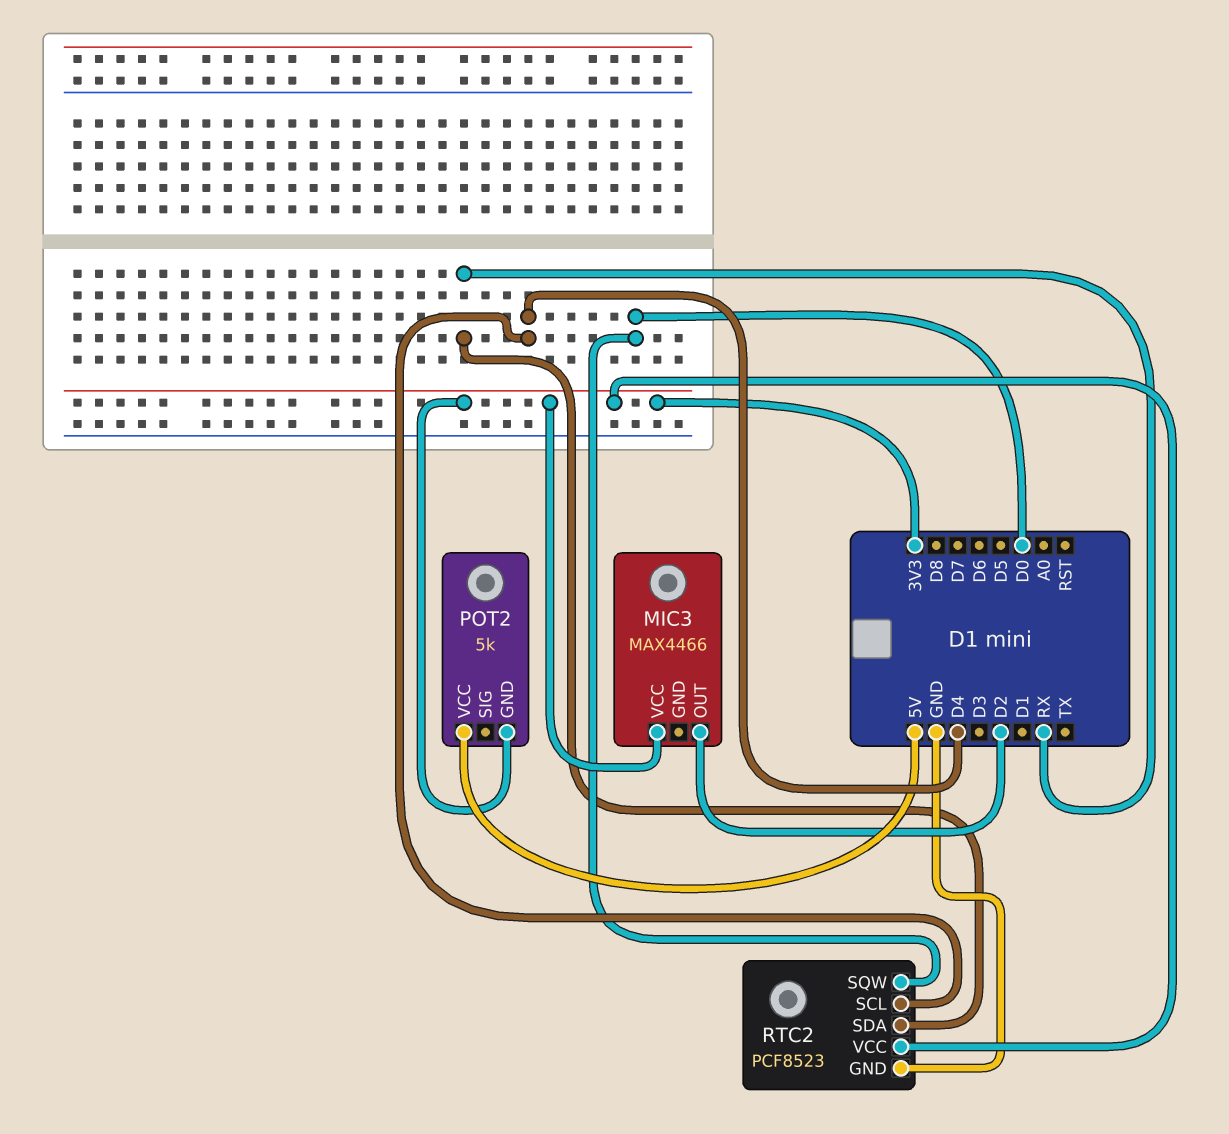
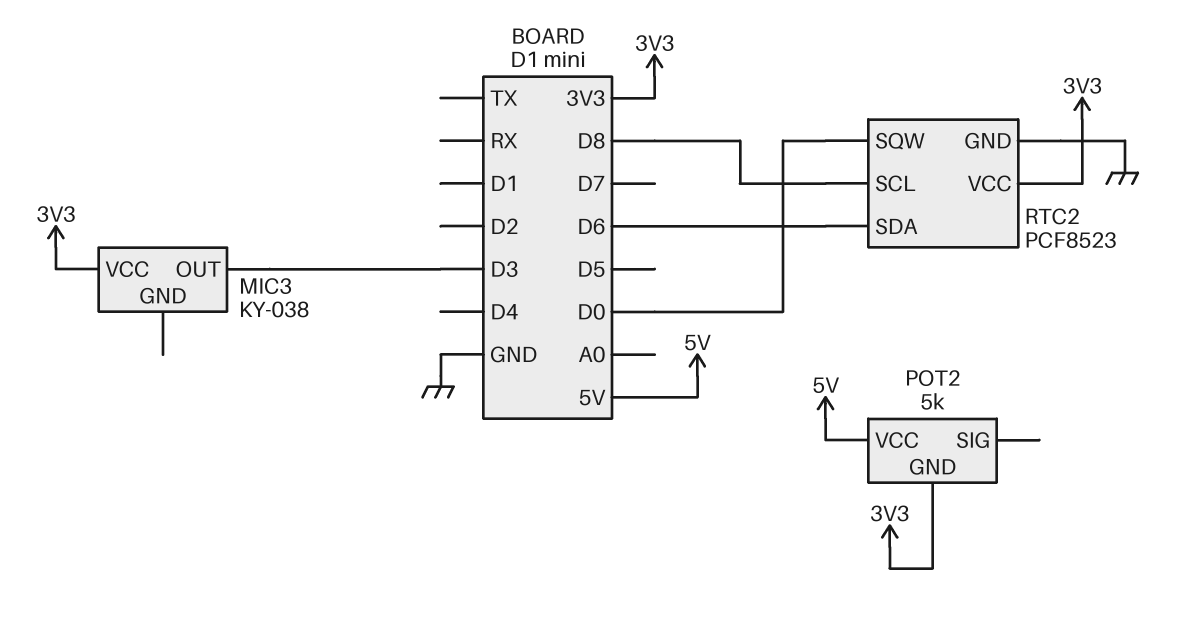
MIC3: MAX4466 -> KY-038
MIC3 pin OUT: D2 -> D3
RTC2 pin SCL: D4 -> D8
RTC2 pin SDA: RX -> D6

